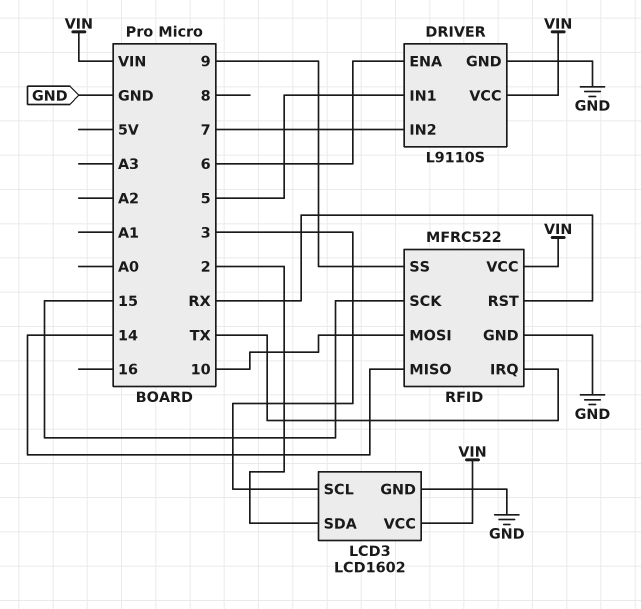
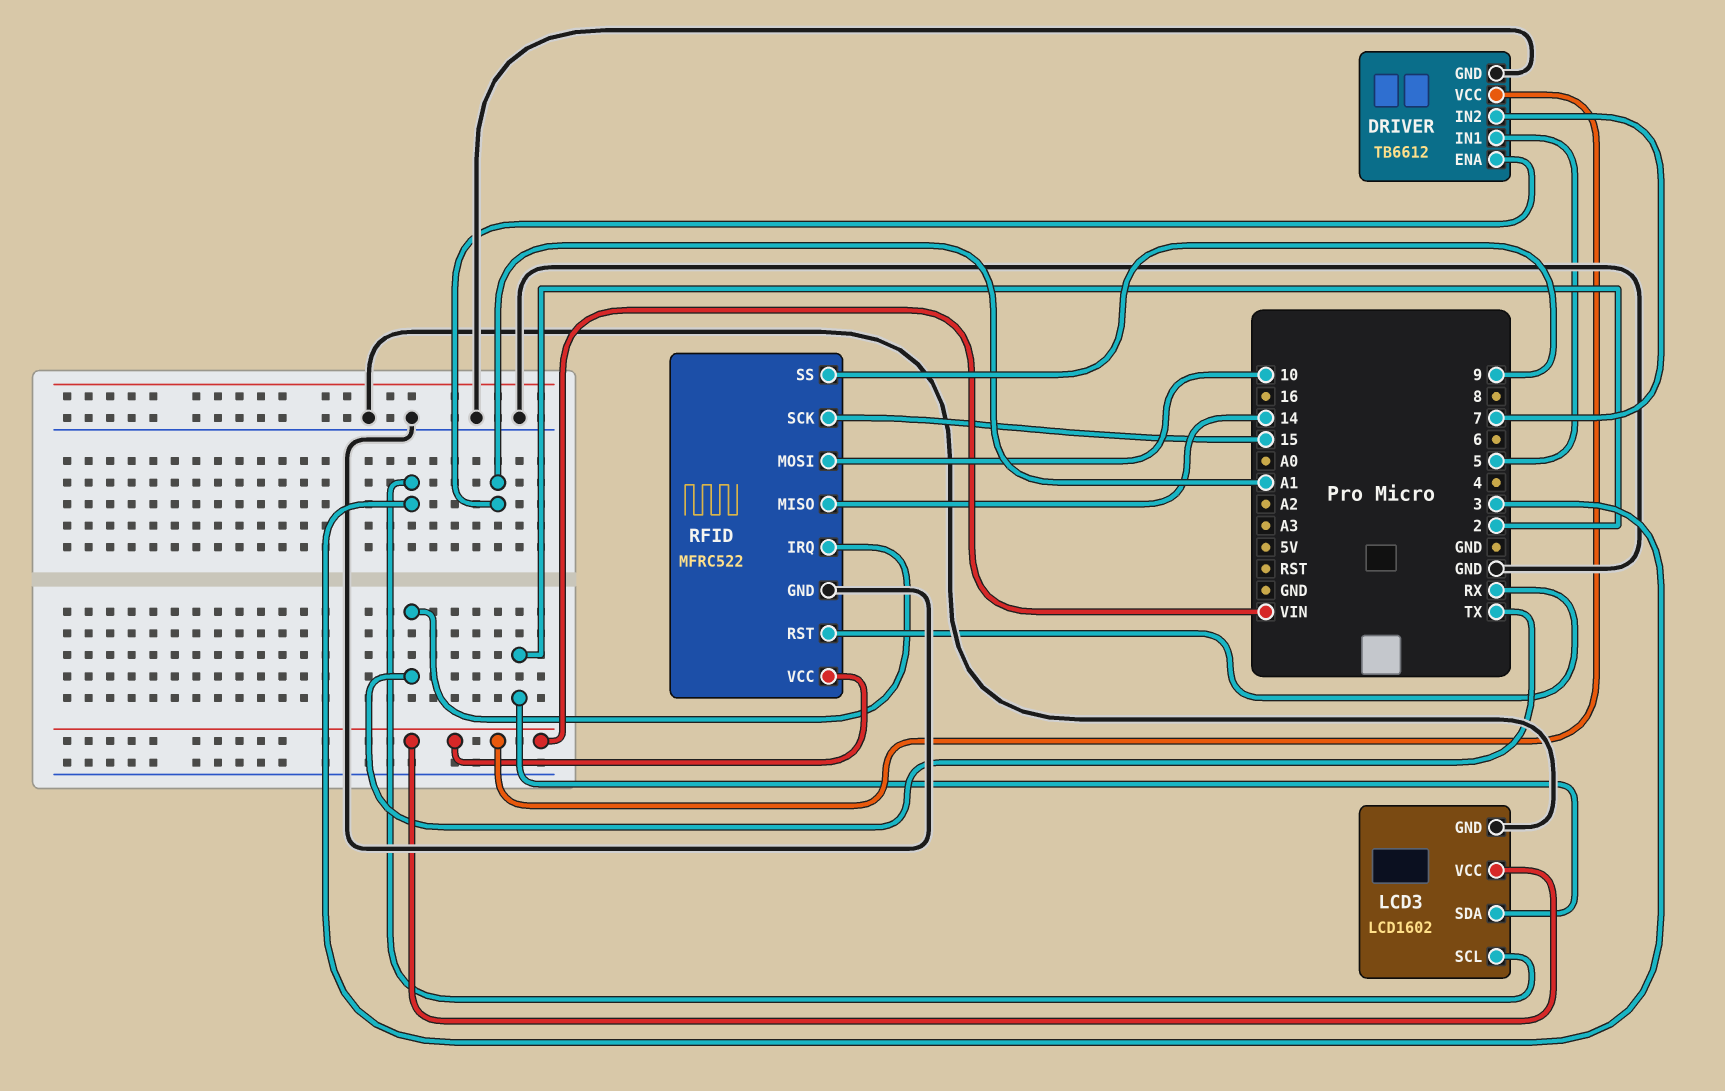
DRIVER: L9110S -> TB6612
DRIVER pin ENA: 6 -> A1

